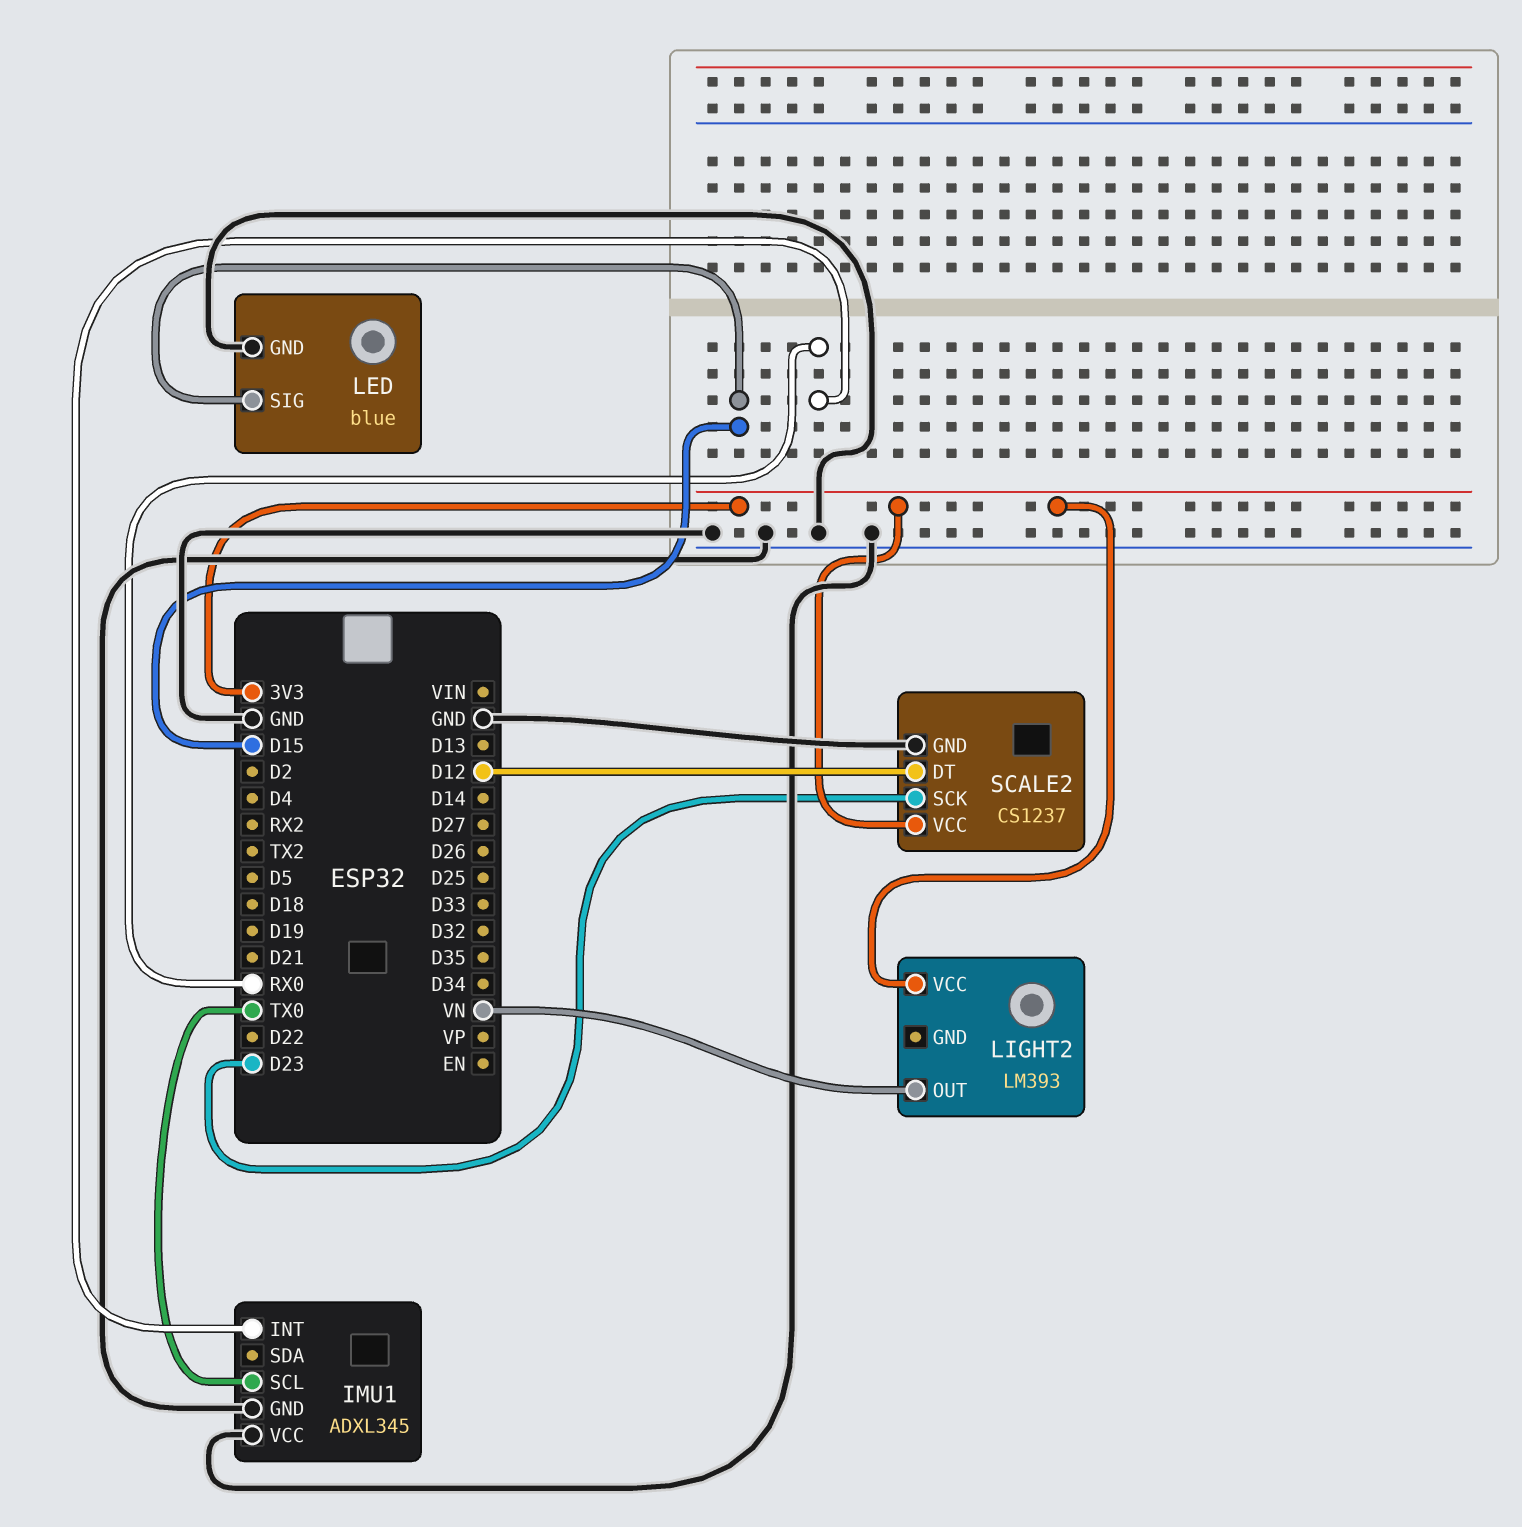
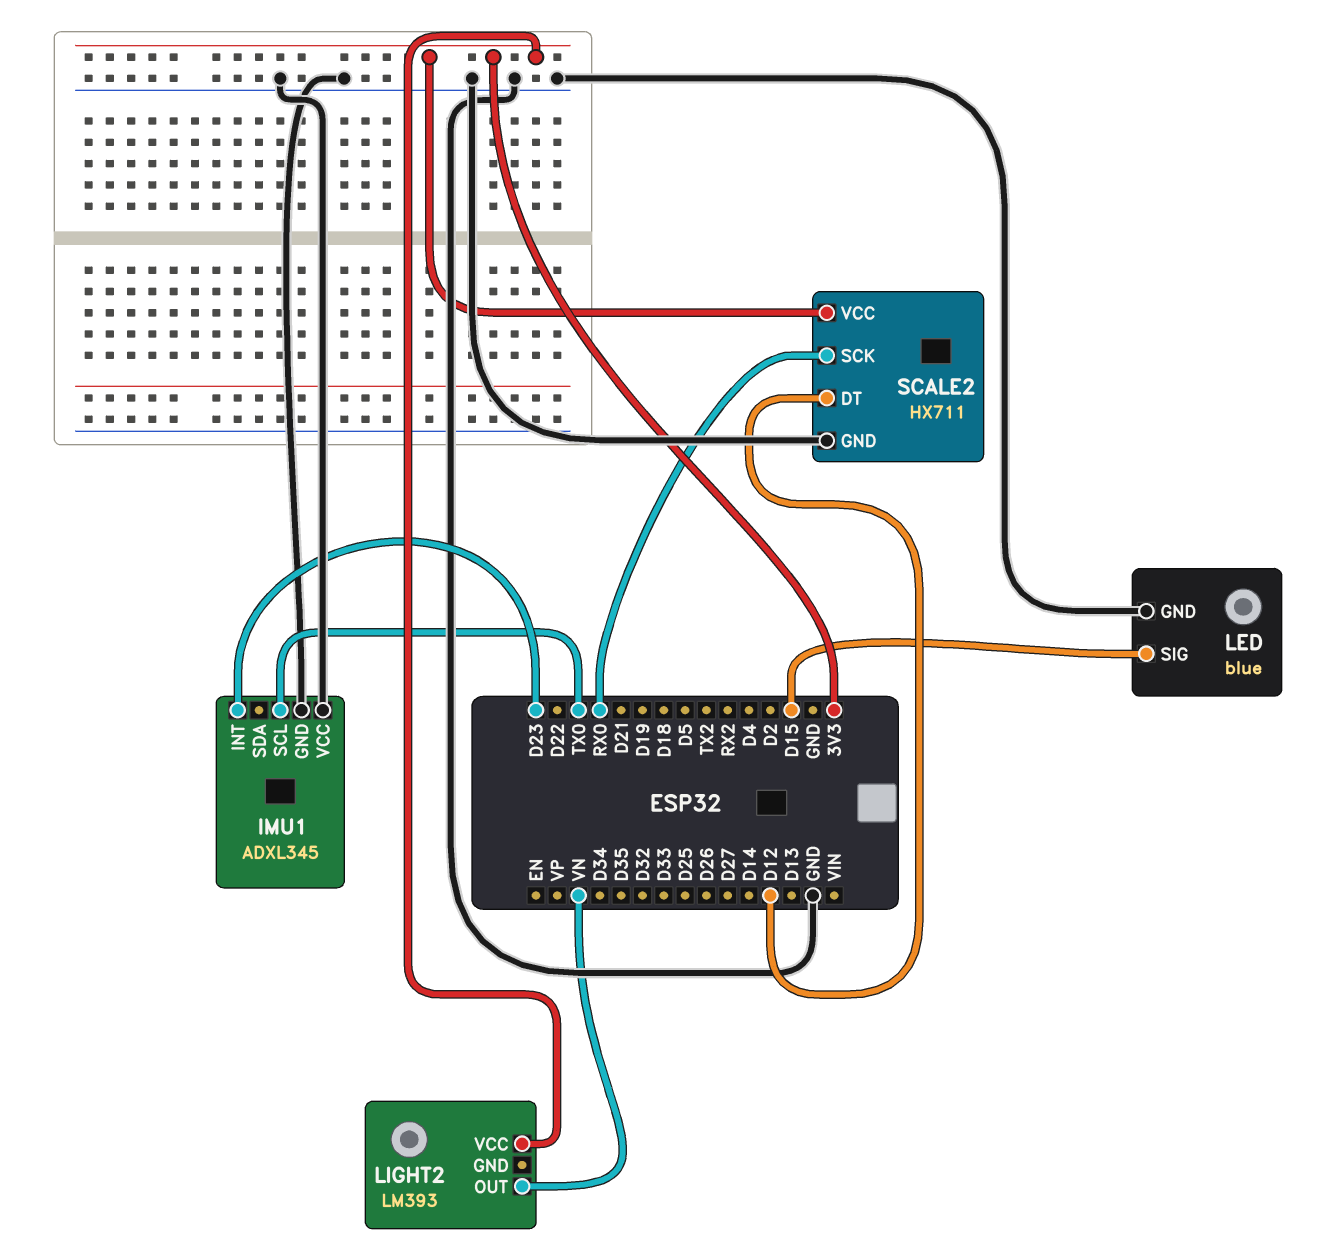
IMU1 pin INT: RX0 -> D23
SCALE2: CS1237 -> HX711
SCALE2 pin SCK: D23 -> RX0

